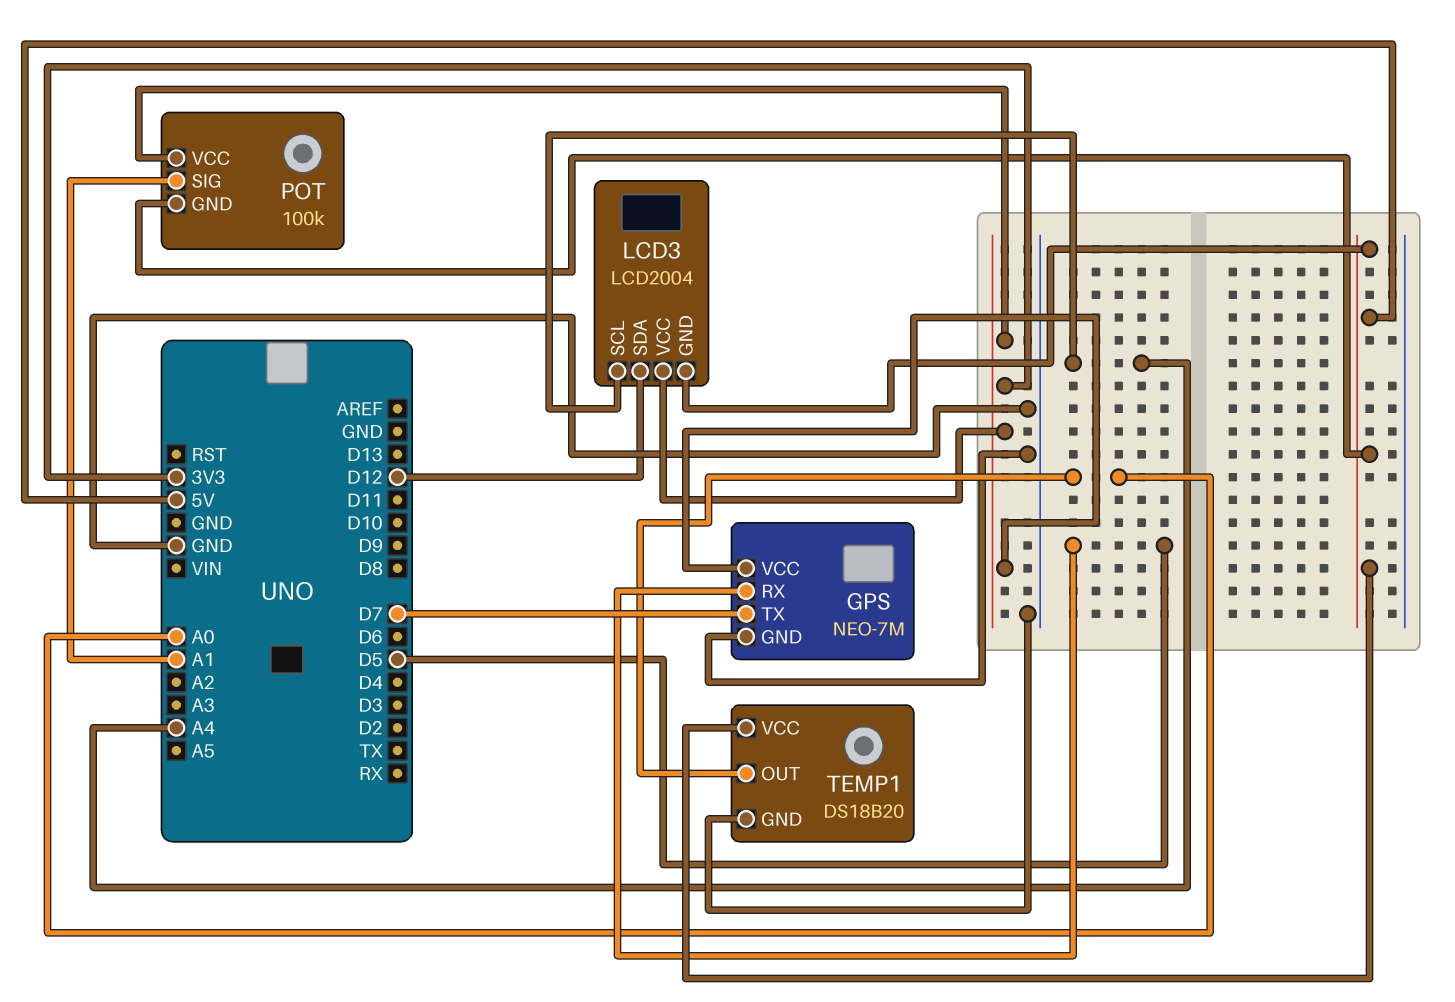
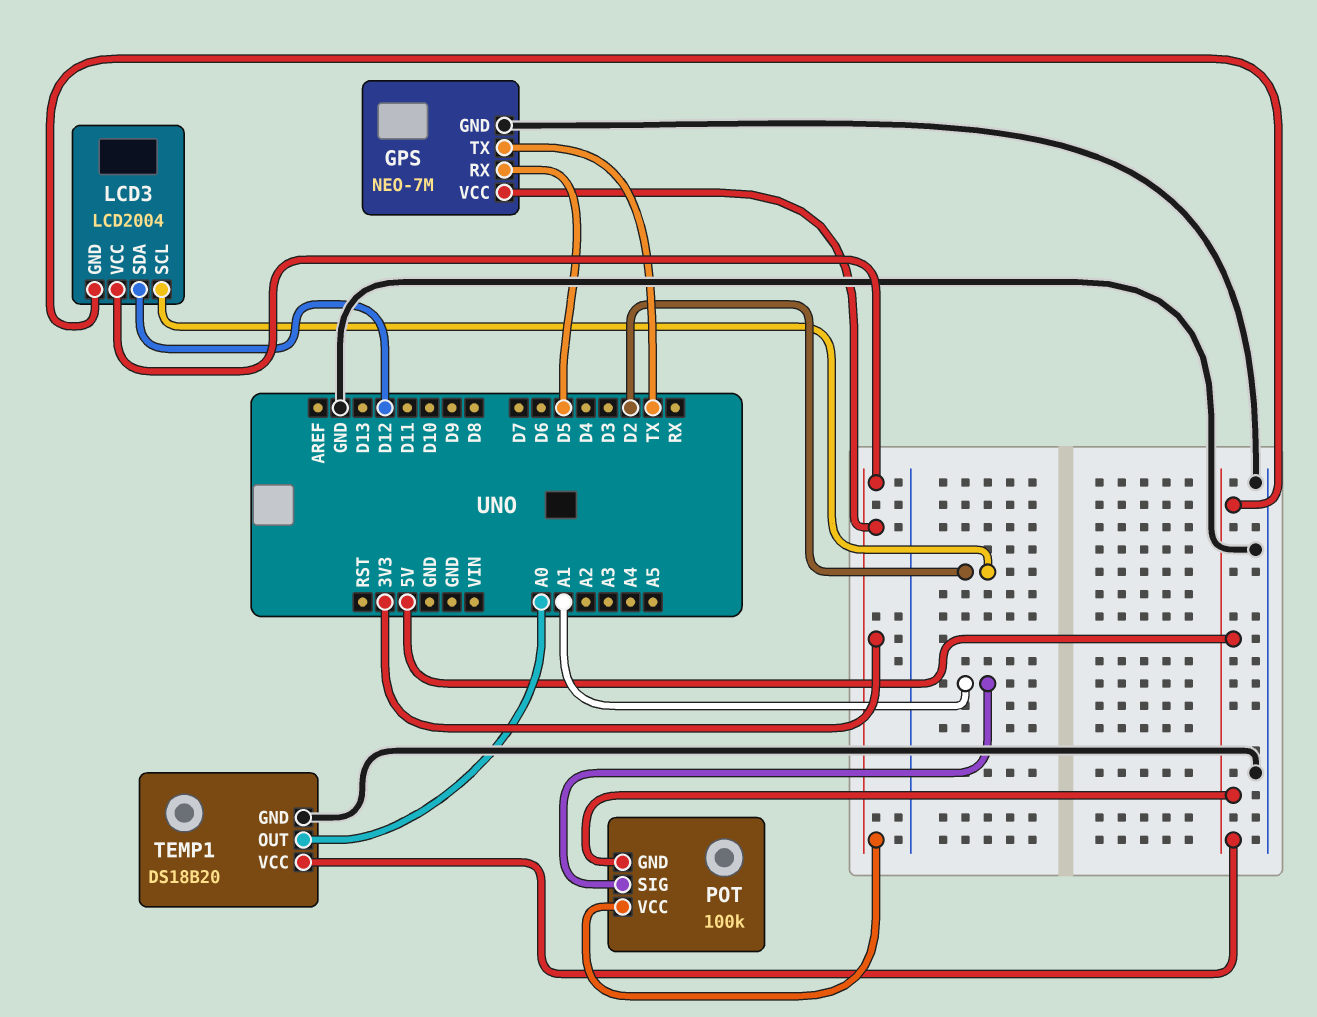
GPS pin TX: D7 -> TX
LCD3 pin SCL: A4 -> D2

